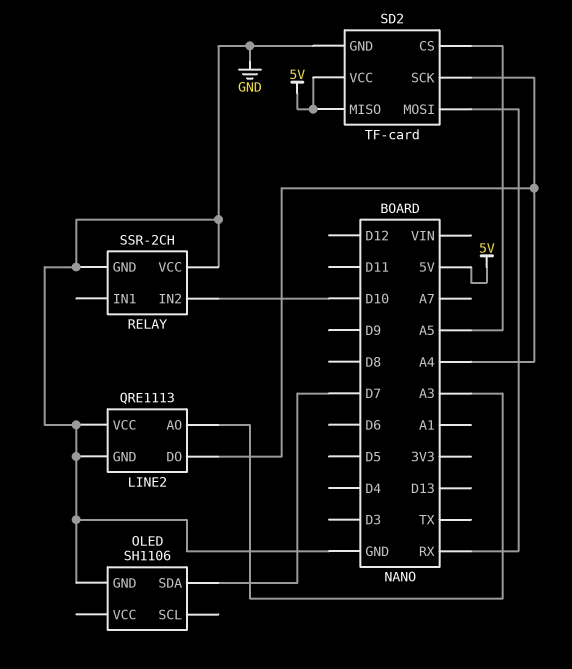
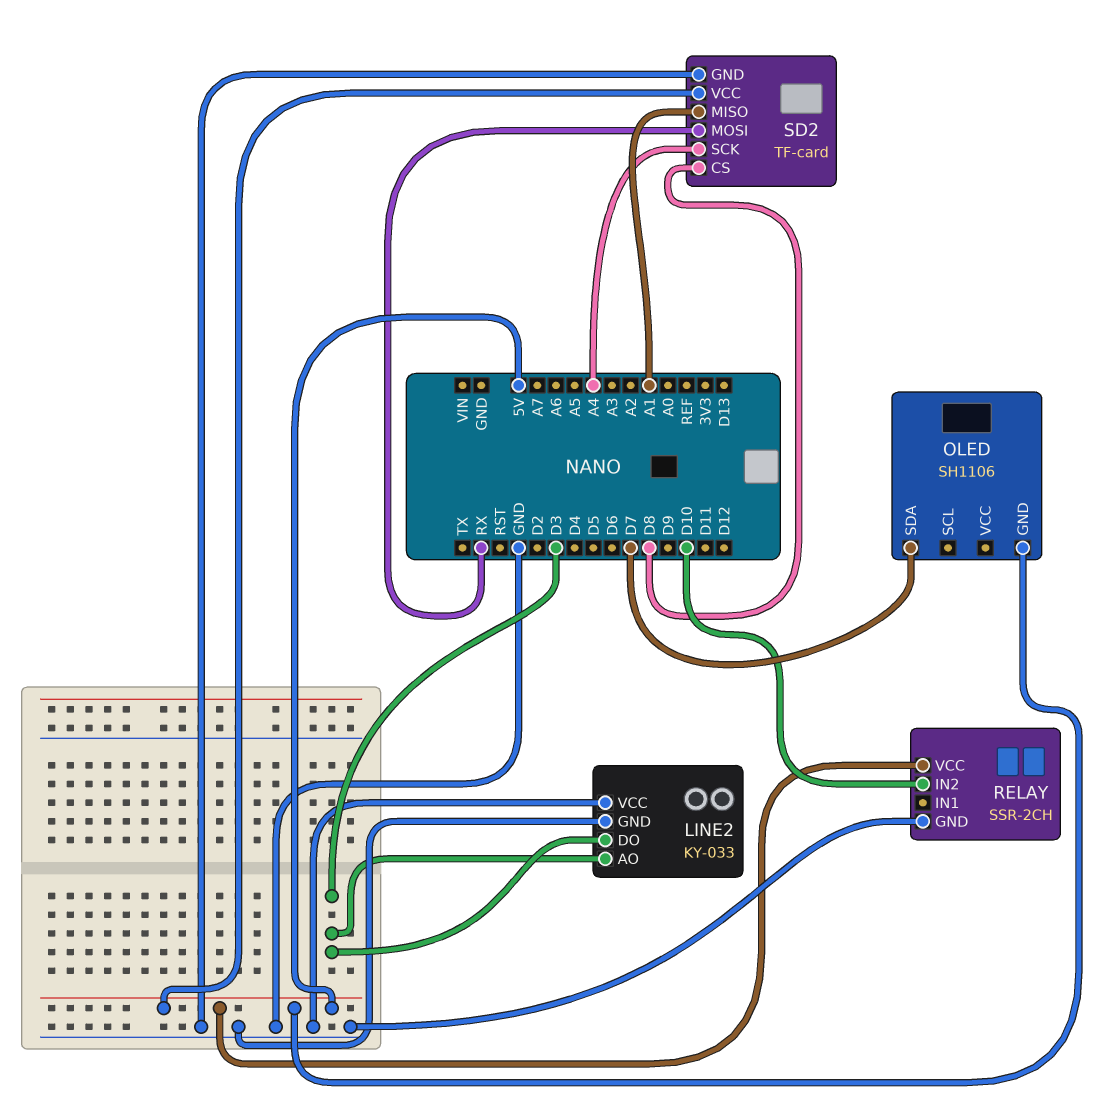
LINE2: QRE1113 -> KY-033
LINE2 pin AO: A3 -> D3
LINE2 pin DO: A4 -> D3
OLED pin GND: GND -> 5V
RELAY pin VCC: GND -> 5V
SD2 pin CS: A5 -> D8
SD2 pin MISO: 5V -> A1

